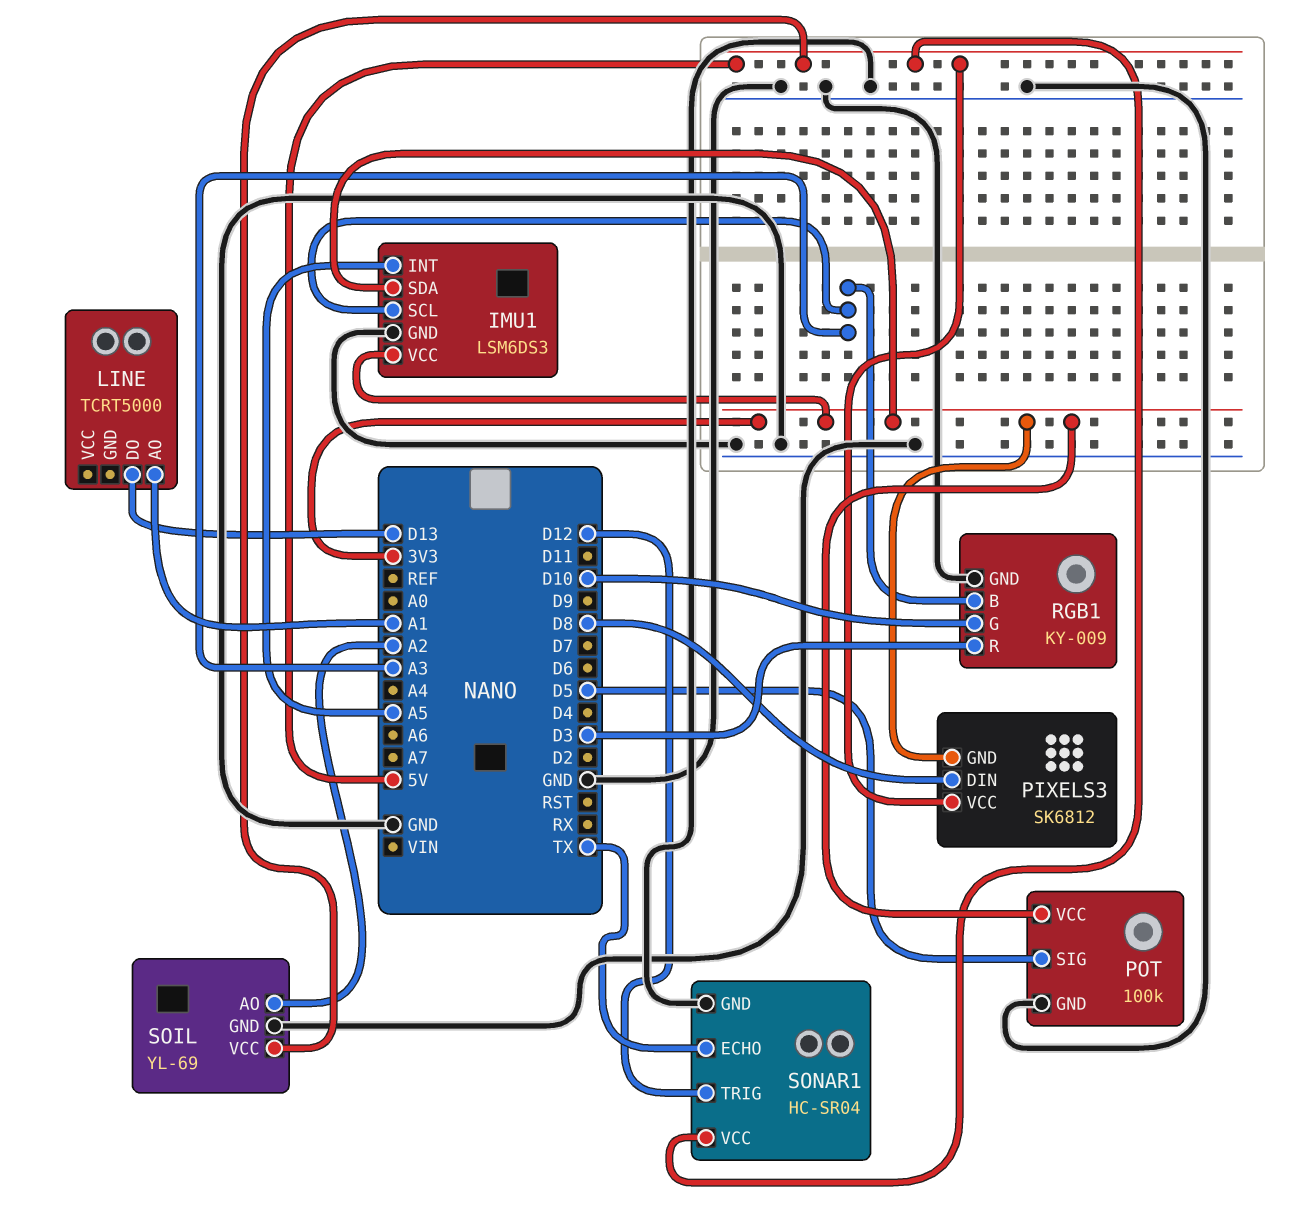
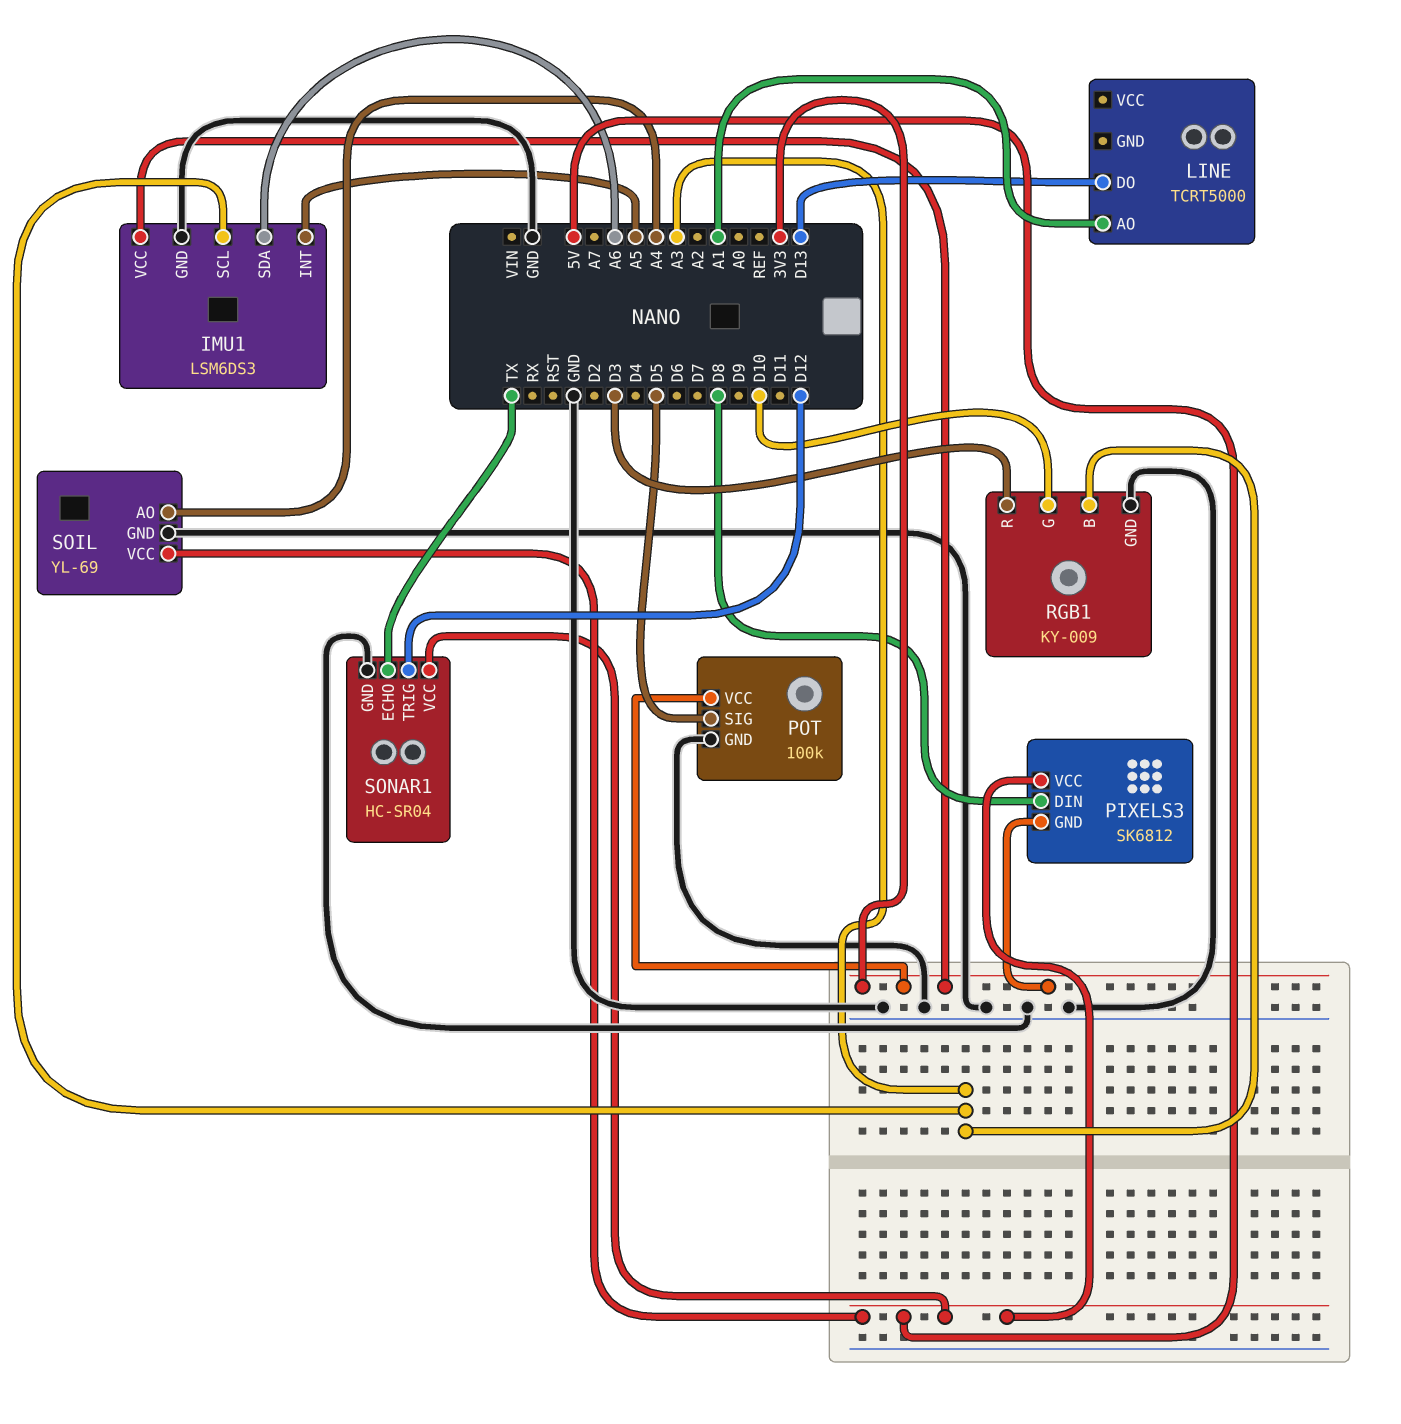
IMU1 pin SDA: 3V3 -> A6
SOIL pin AO: A2 -> A4

